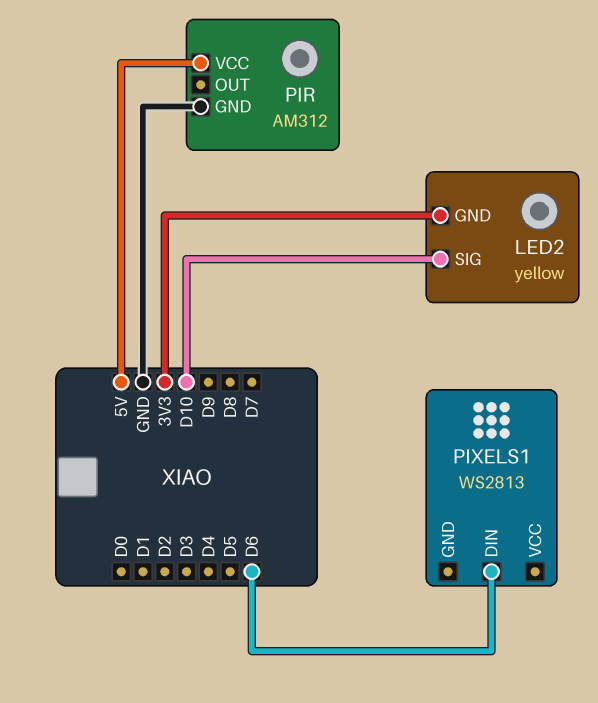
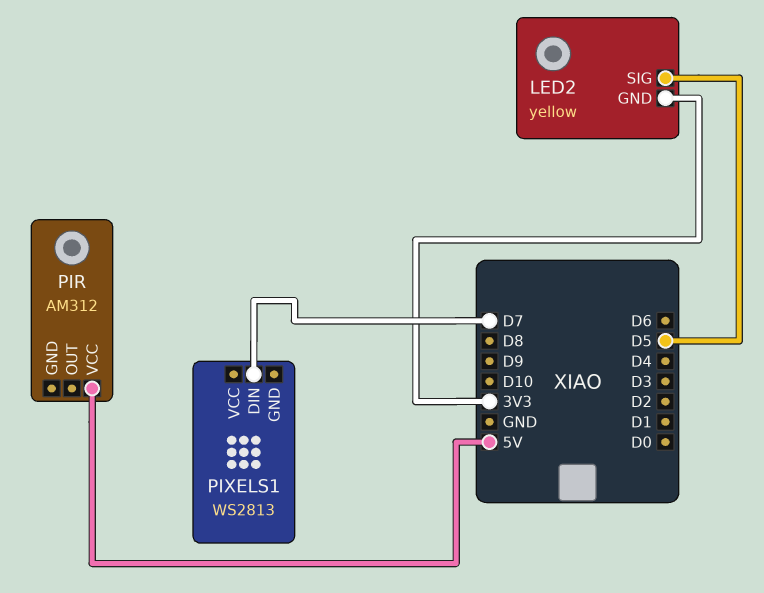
LED2 pin SIG: D10 -> D5
PIR pin GND: GND -> none
PIXELS1 pin DIN: D6 -> D7

